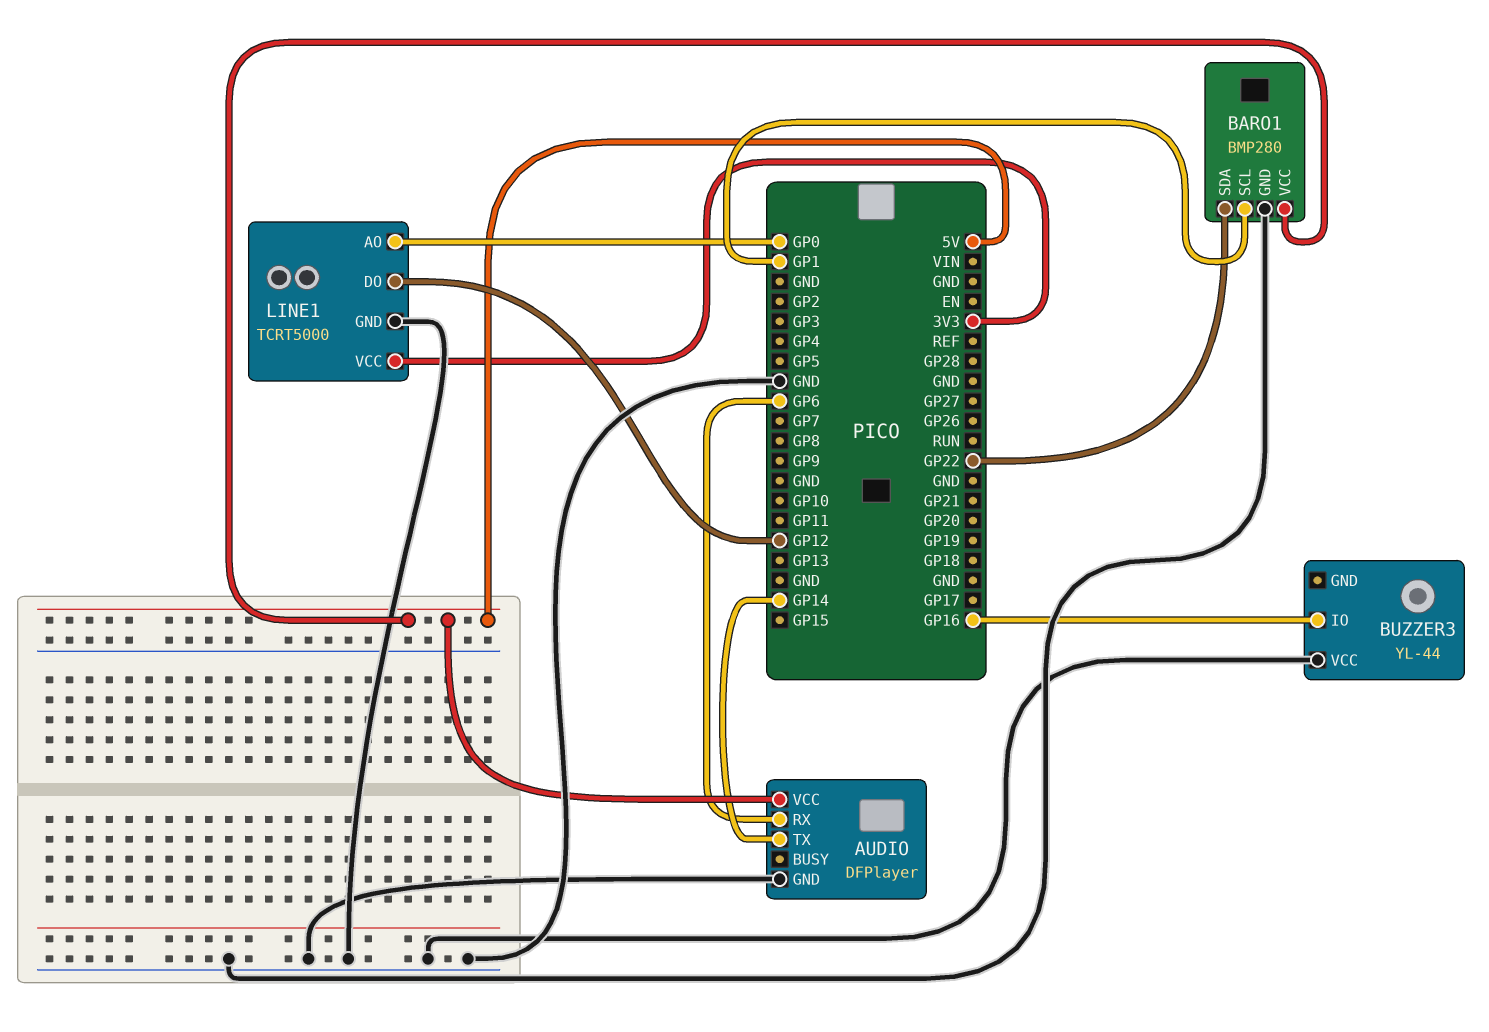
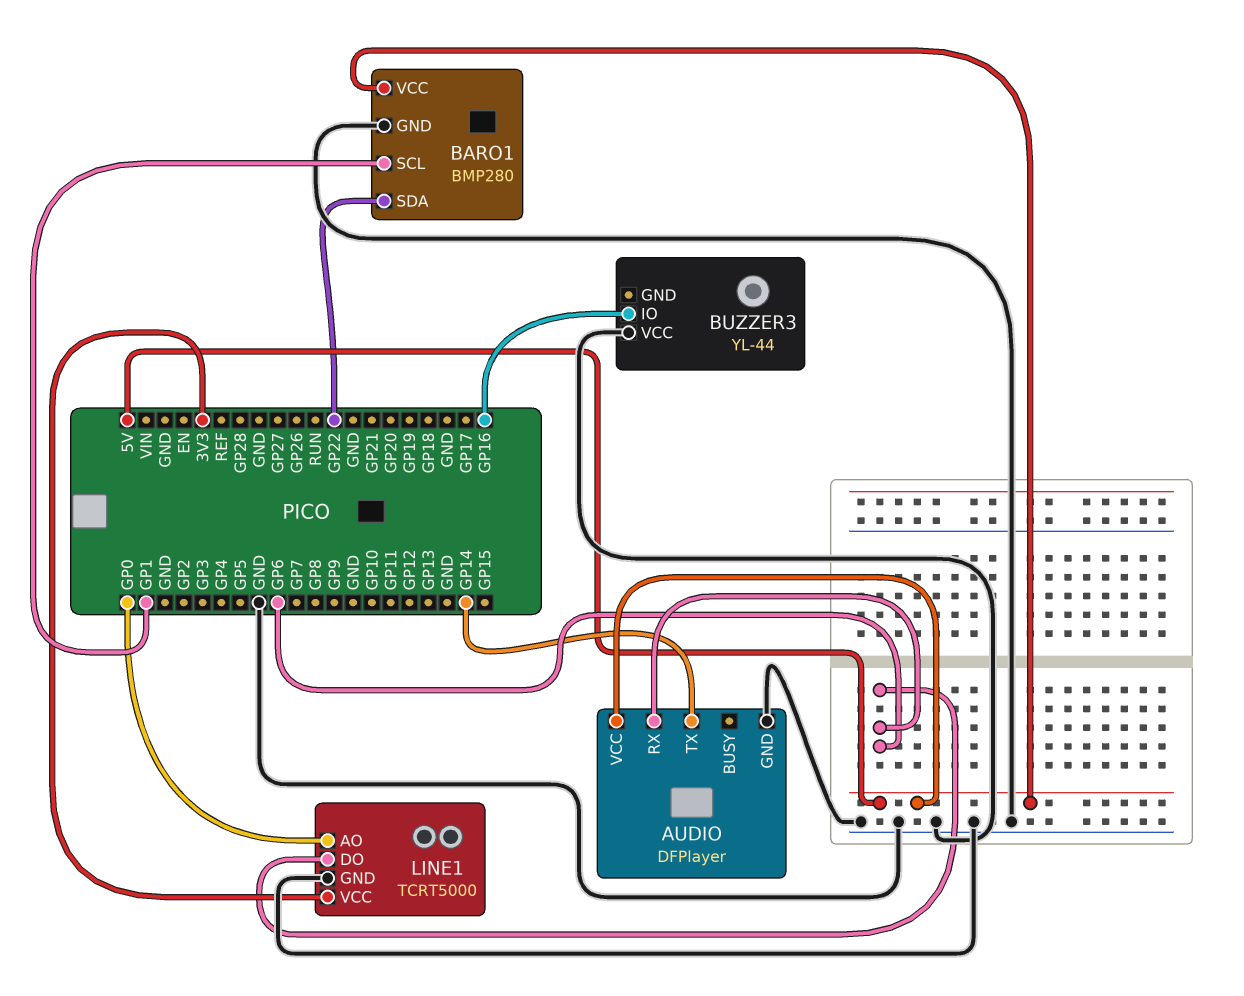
LINE1 pin DO: GP12 -> GP6

